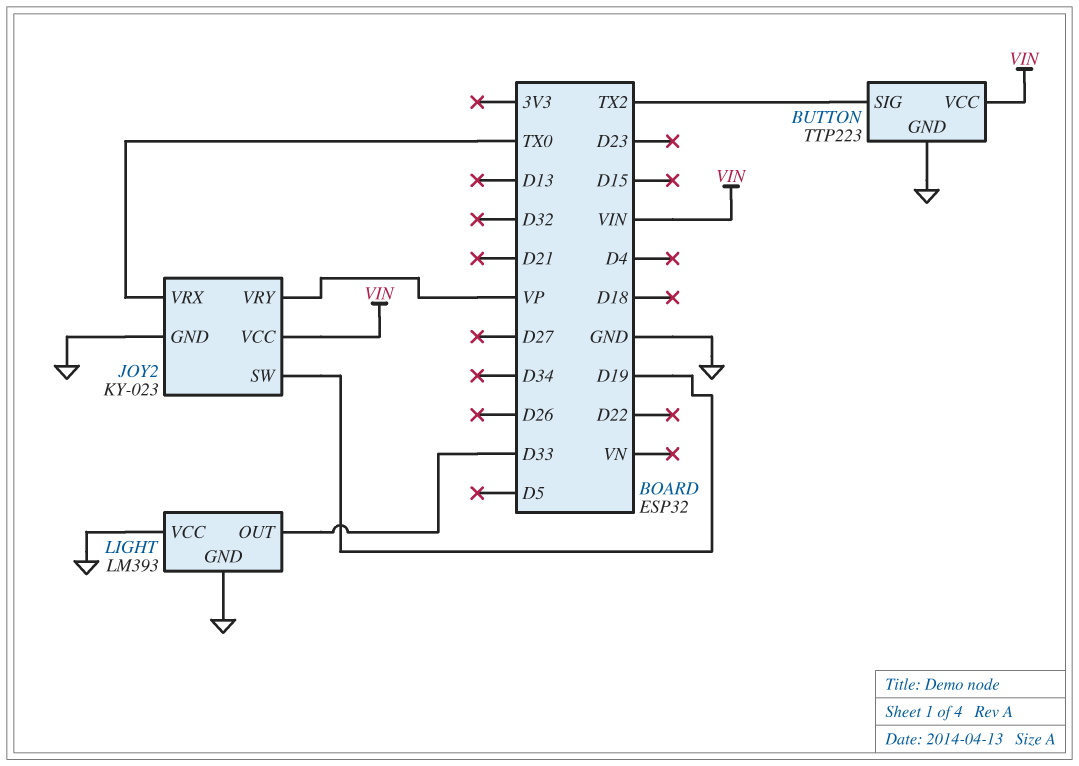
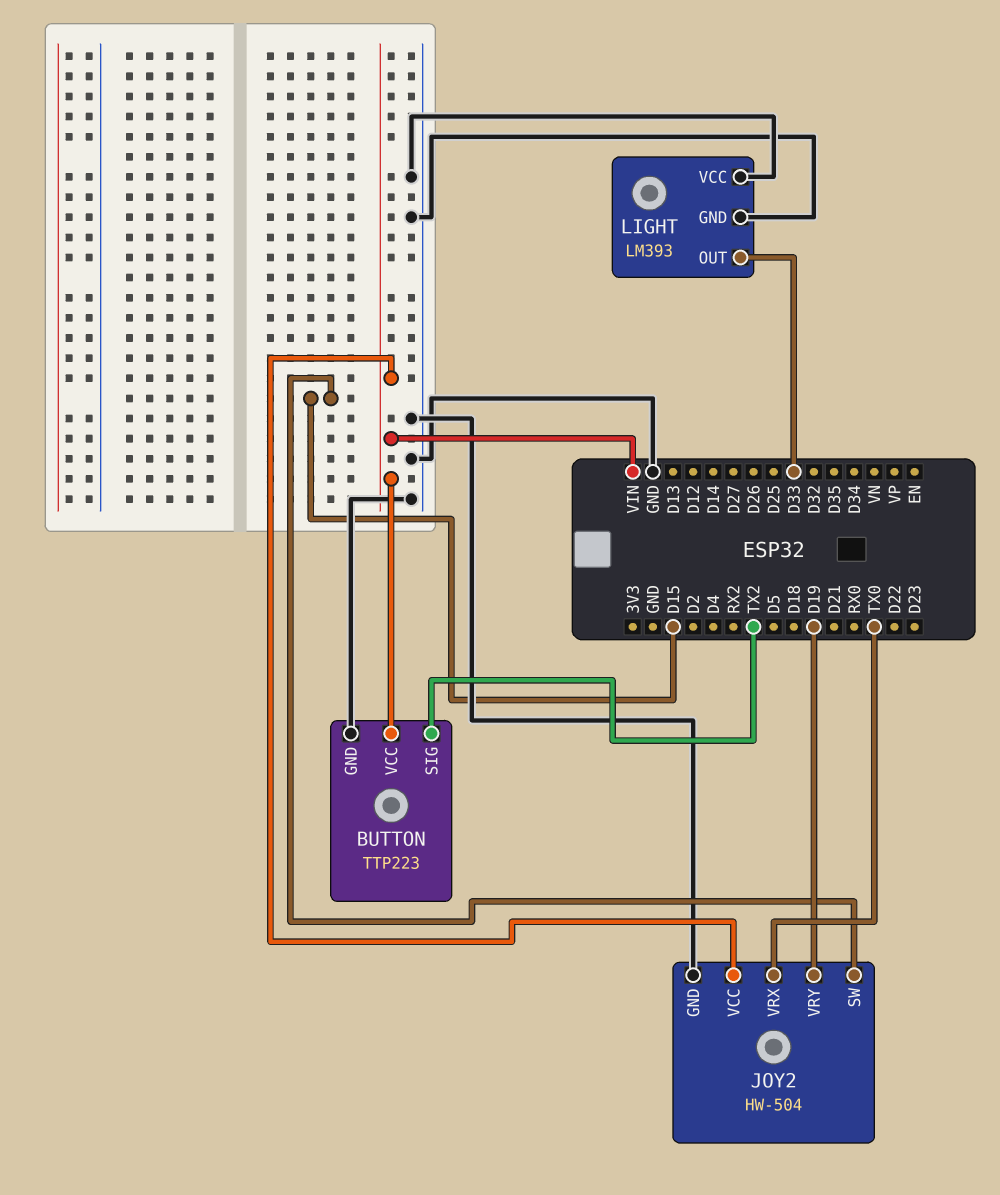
JOY2: KY-023 -> HW-504
JOY2 pin SW: D19 -> D15
JOY2 pin VRY: VP -> D19

